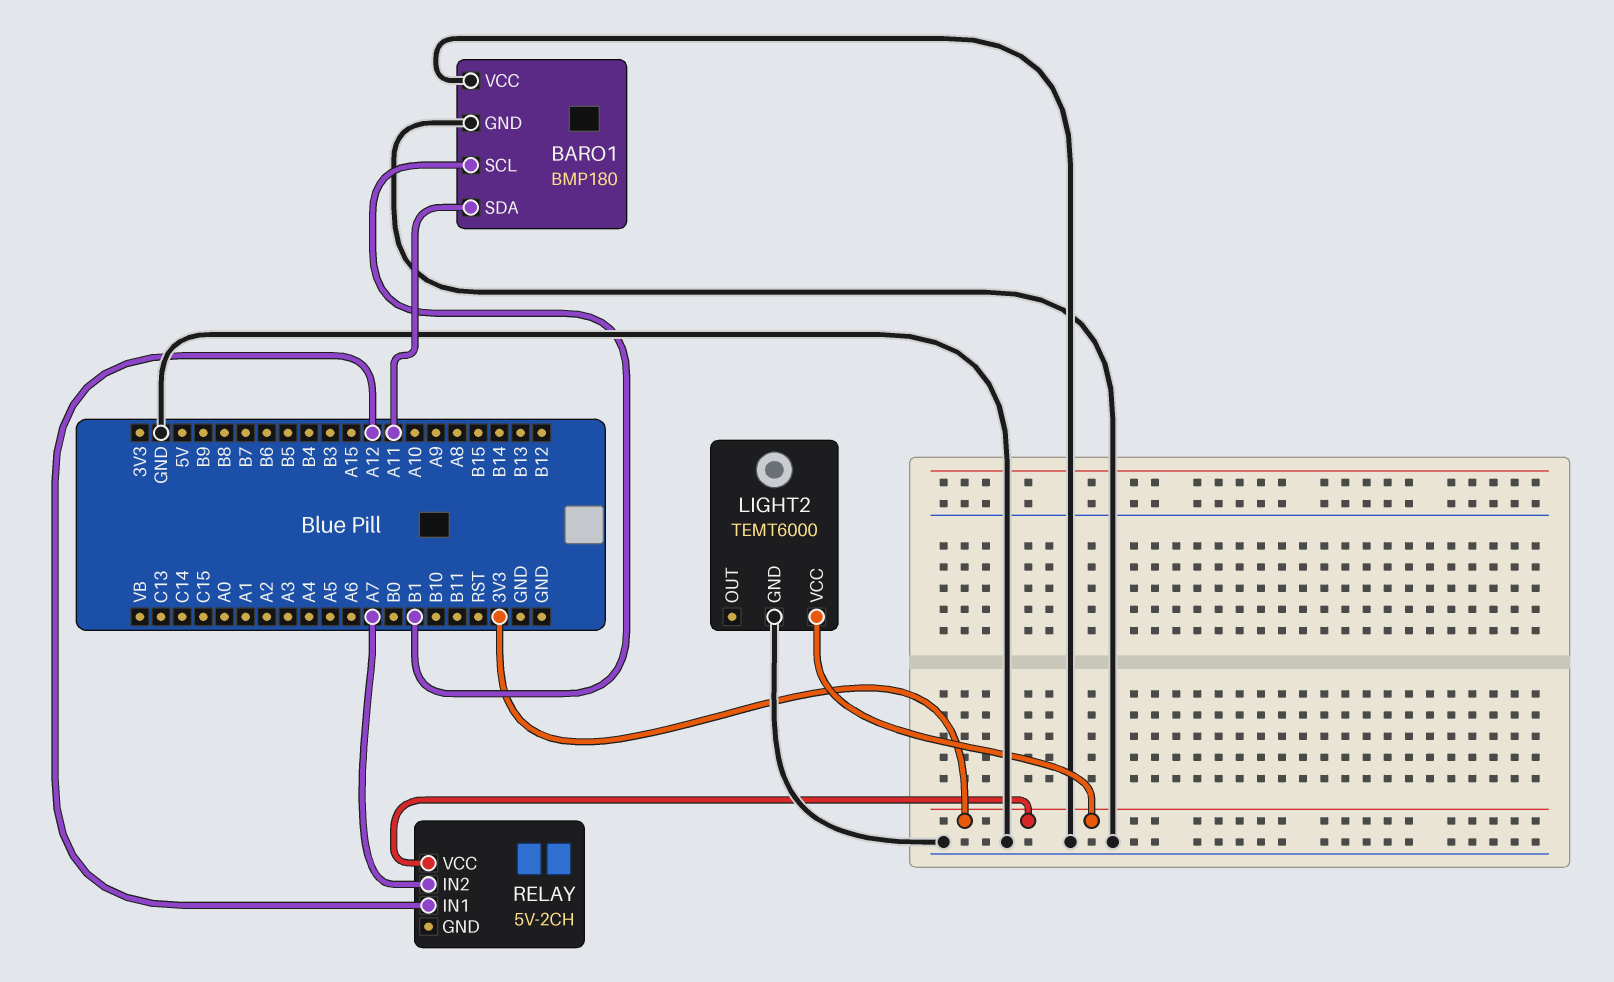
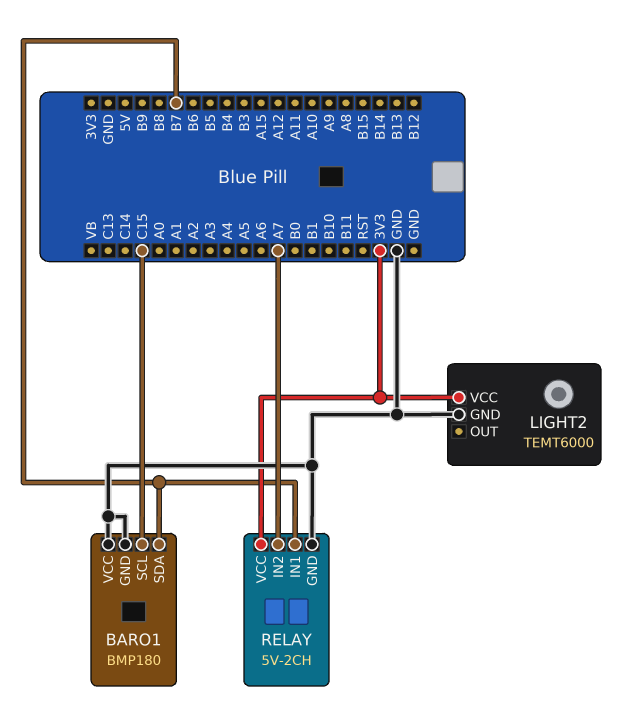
BARO1 pin SCL: B1 -> C15
BARO1 pin SDA: A11 -> B7
RELAY pin GND: none -> GND
RELAY pin IN1: A12 -> B7

